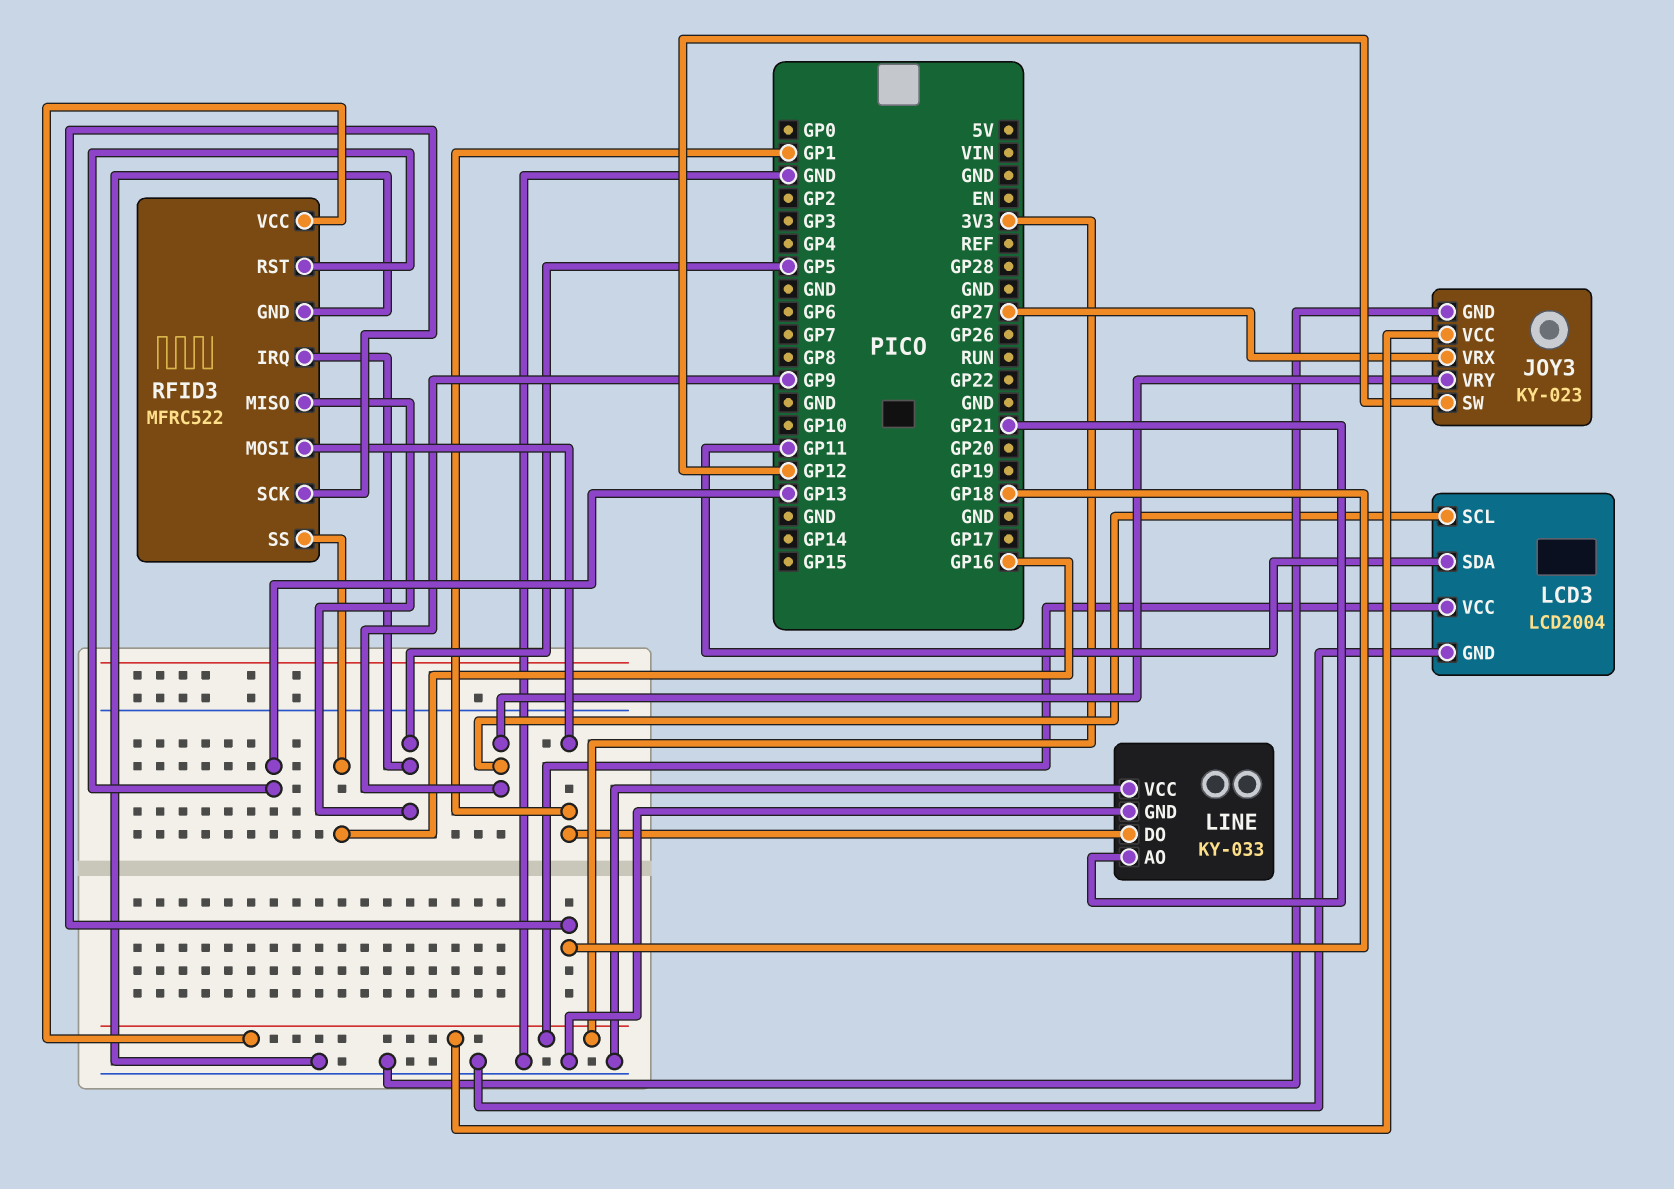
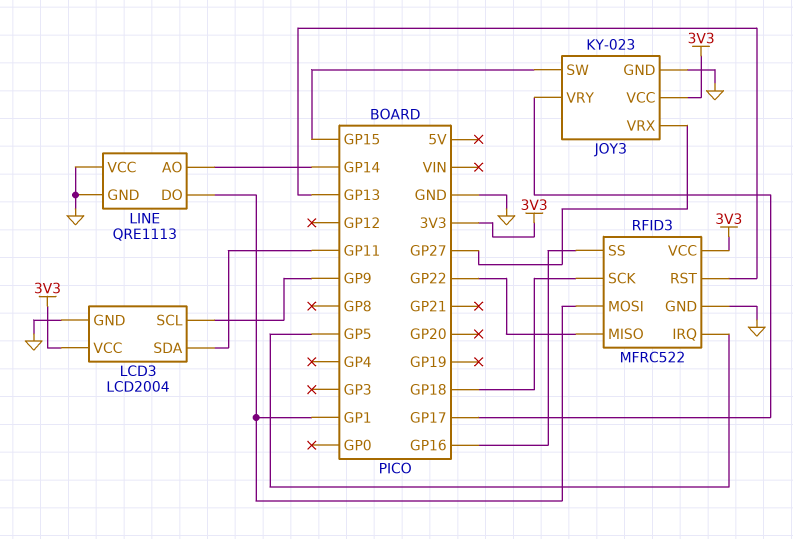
JOY3 pin SW: GP12 -> GP15
JOY3 pin VRY: GP9 -> GP17
LINE: KY-033 -> QRE1113
LINE pin AO: GP21 -> GP14
RFID3 pin MISO: GP5 -> GP22

